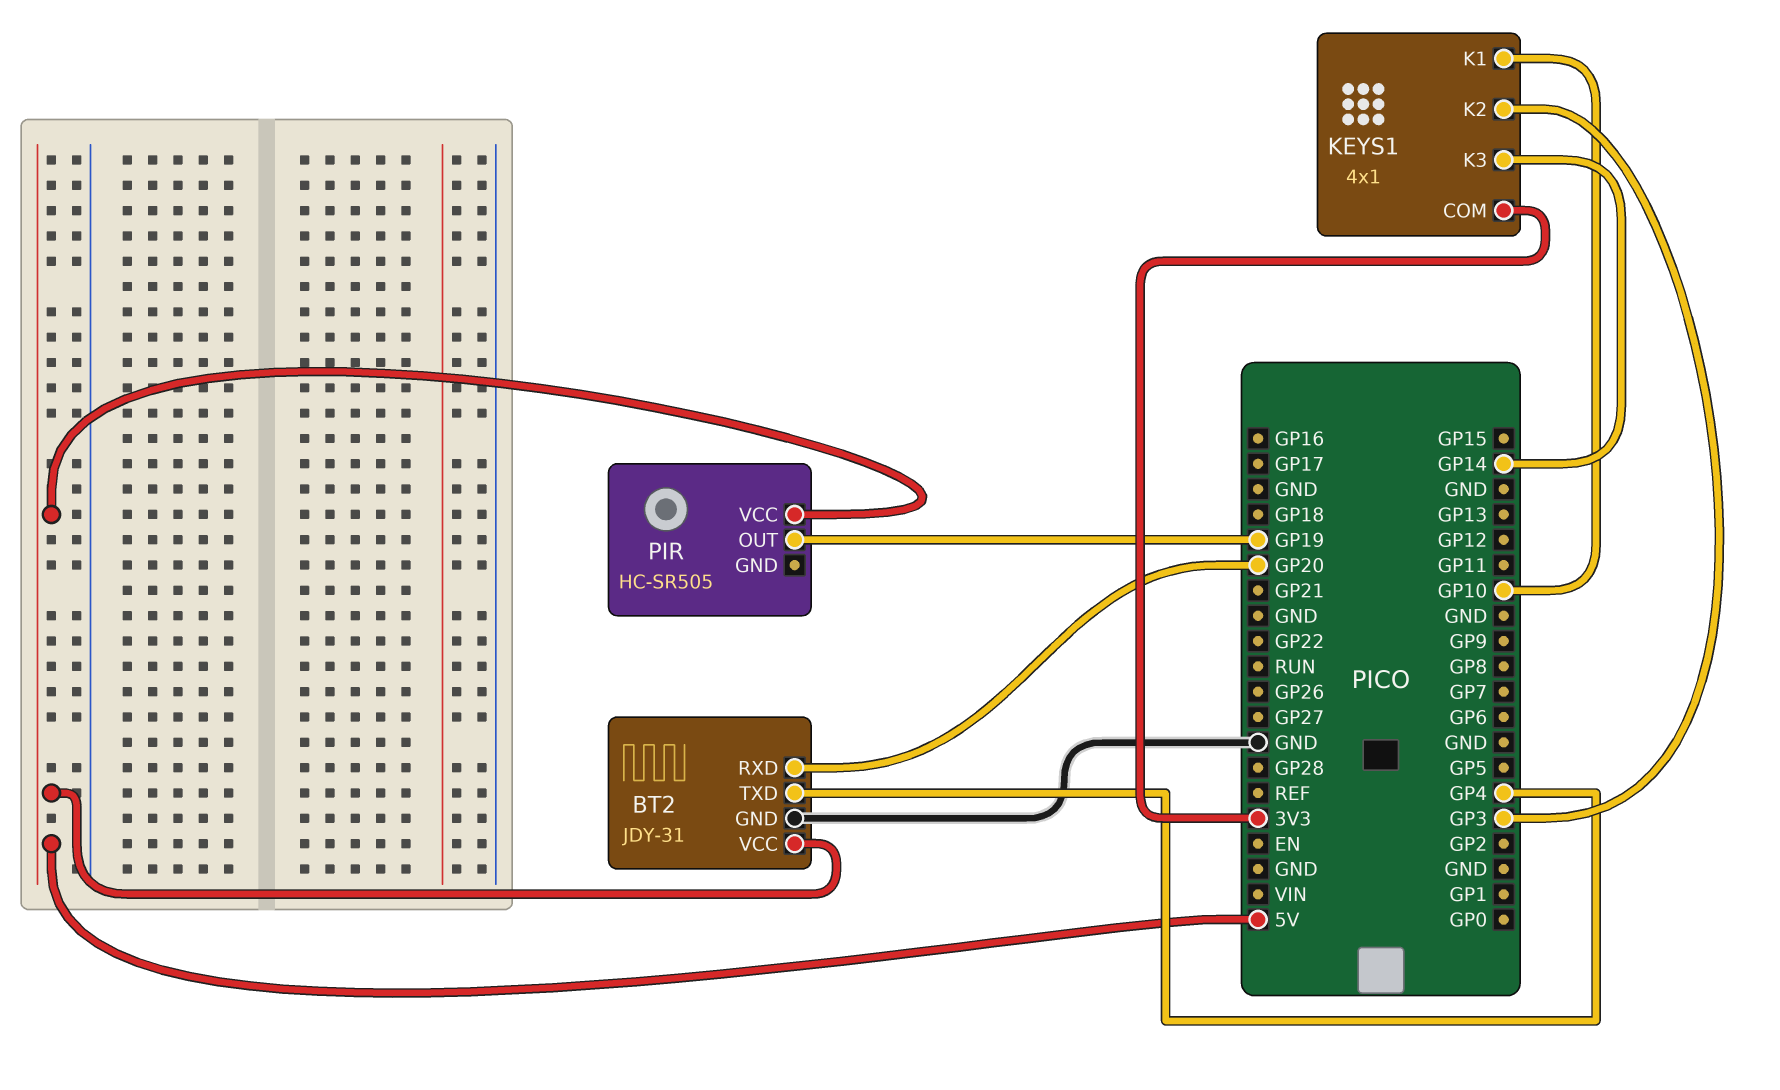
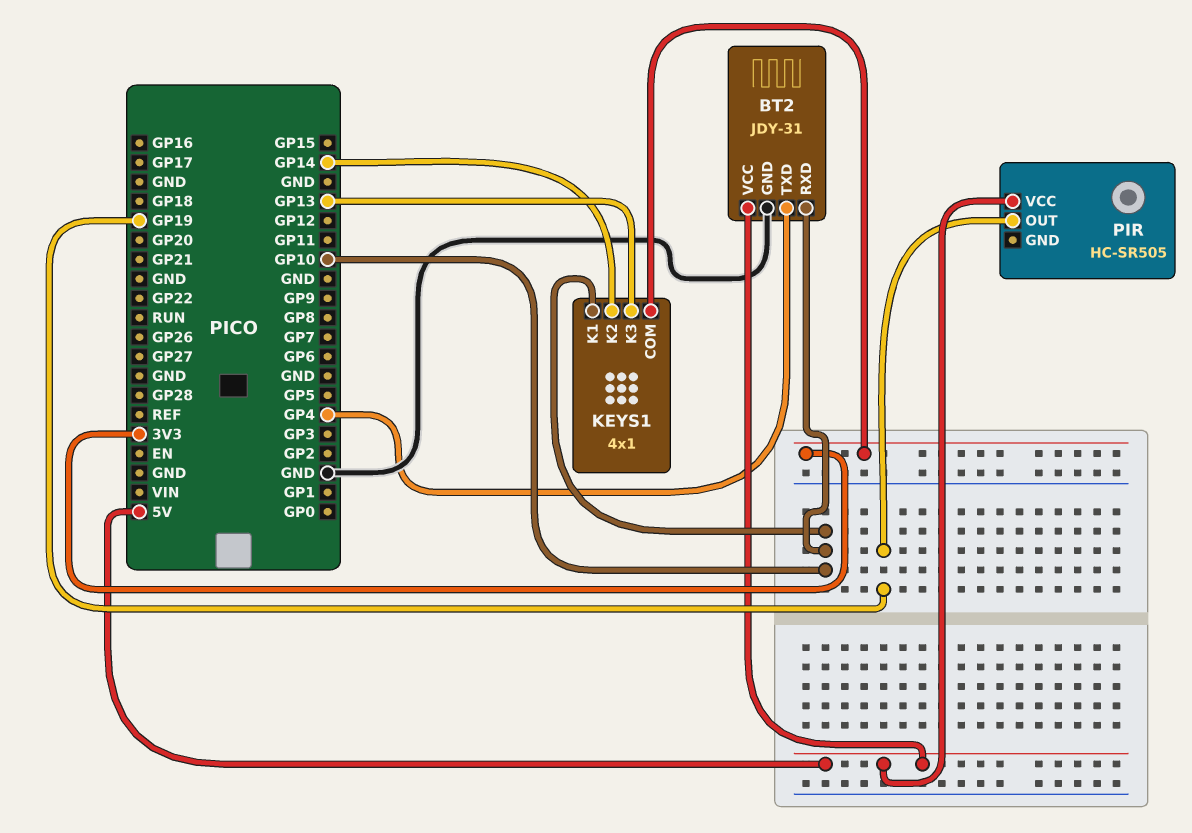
BT2 pin RXD: GP20 -> GP10
KEYS1 pin K2: GP3 -> GP14
KEYS1 pin K3: GP14 -> GP13

